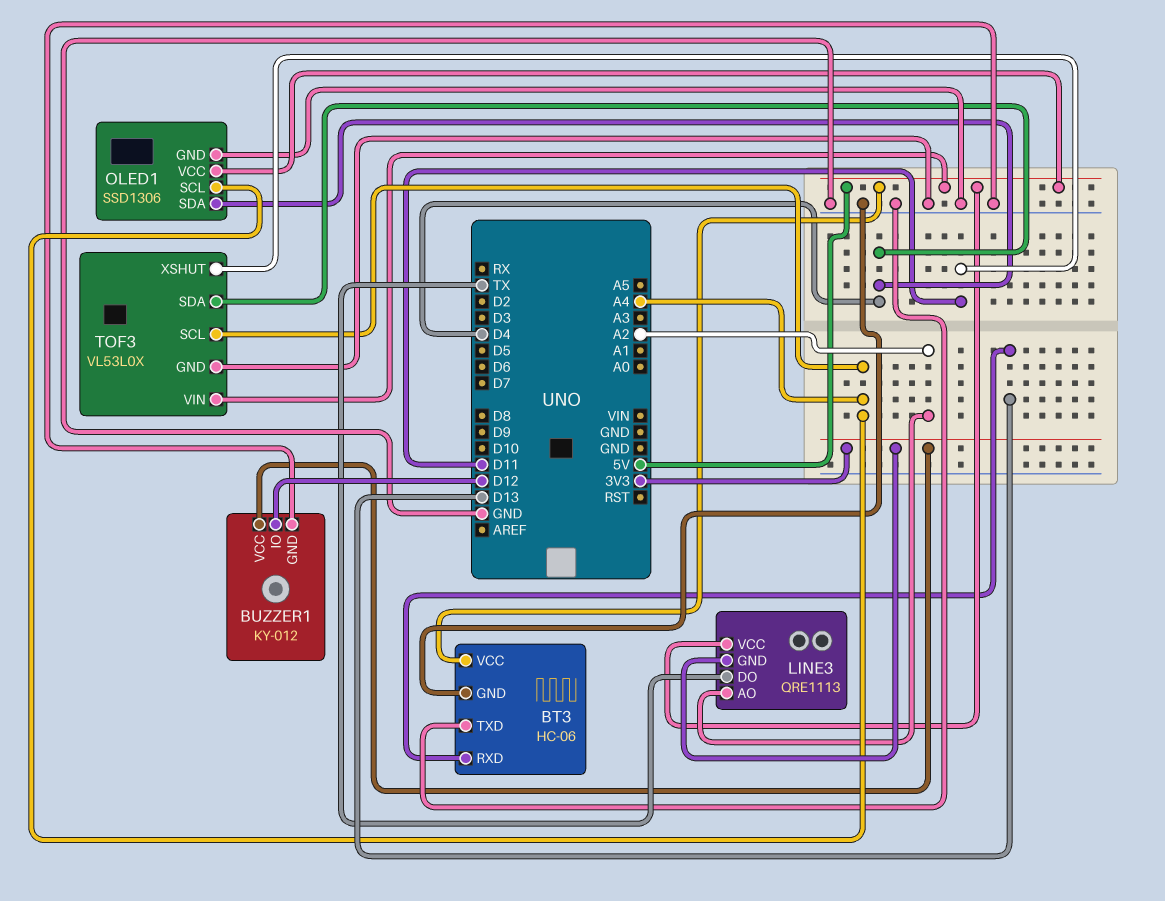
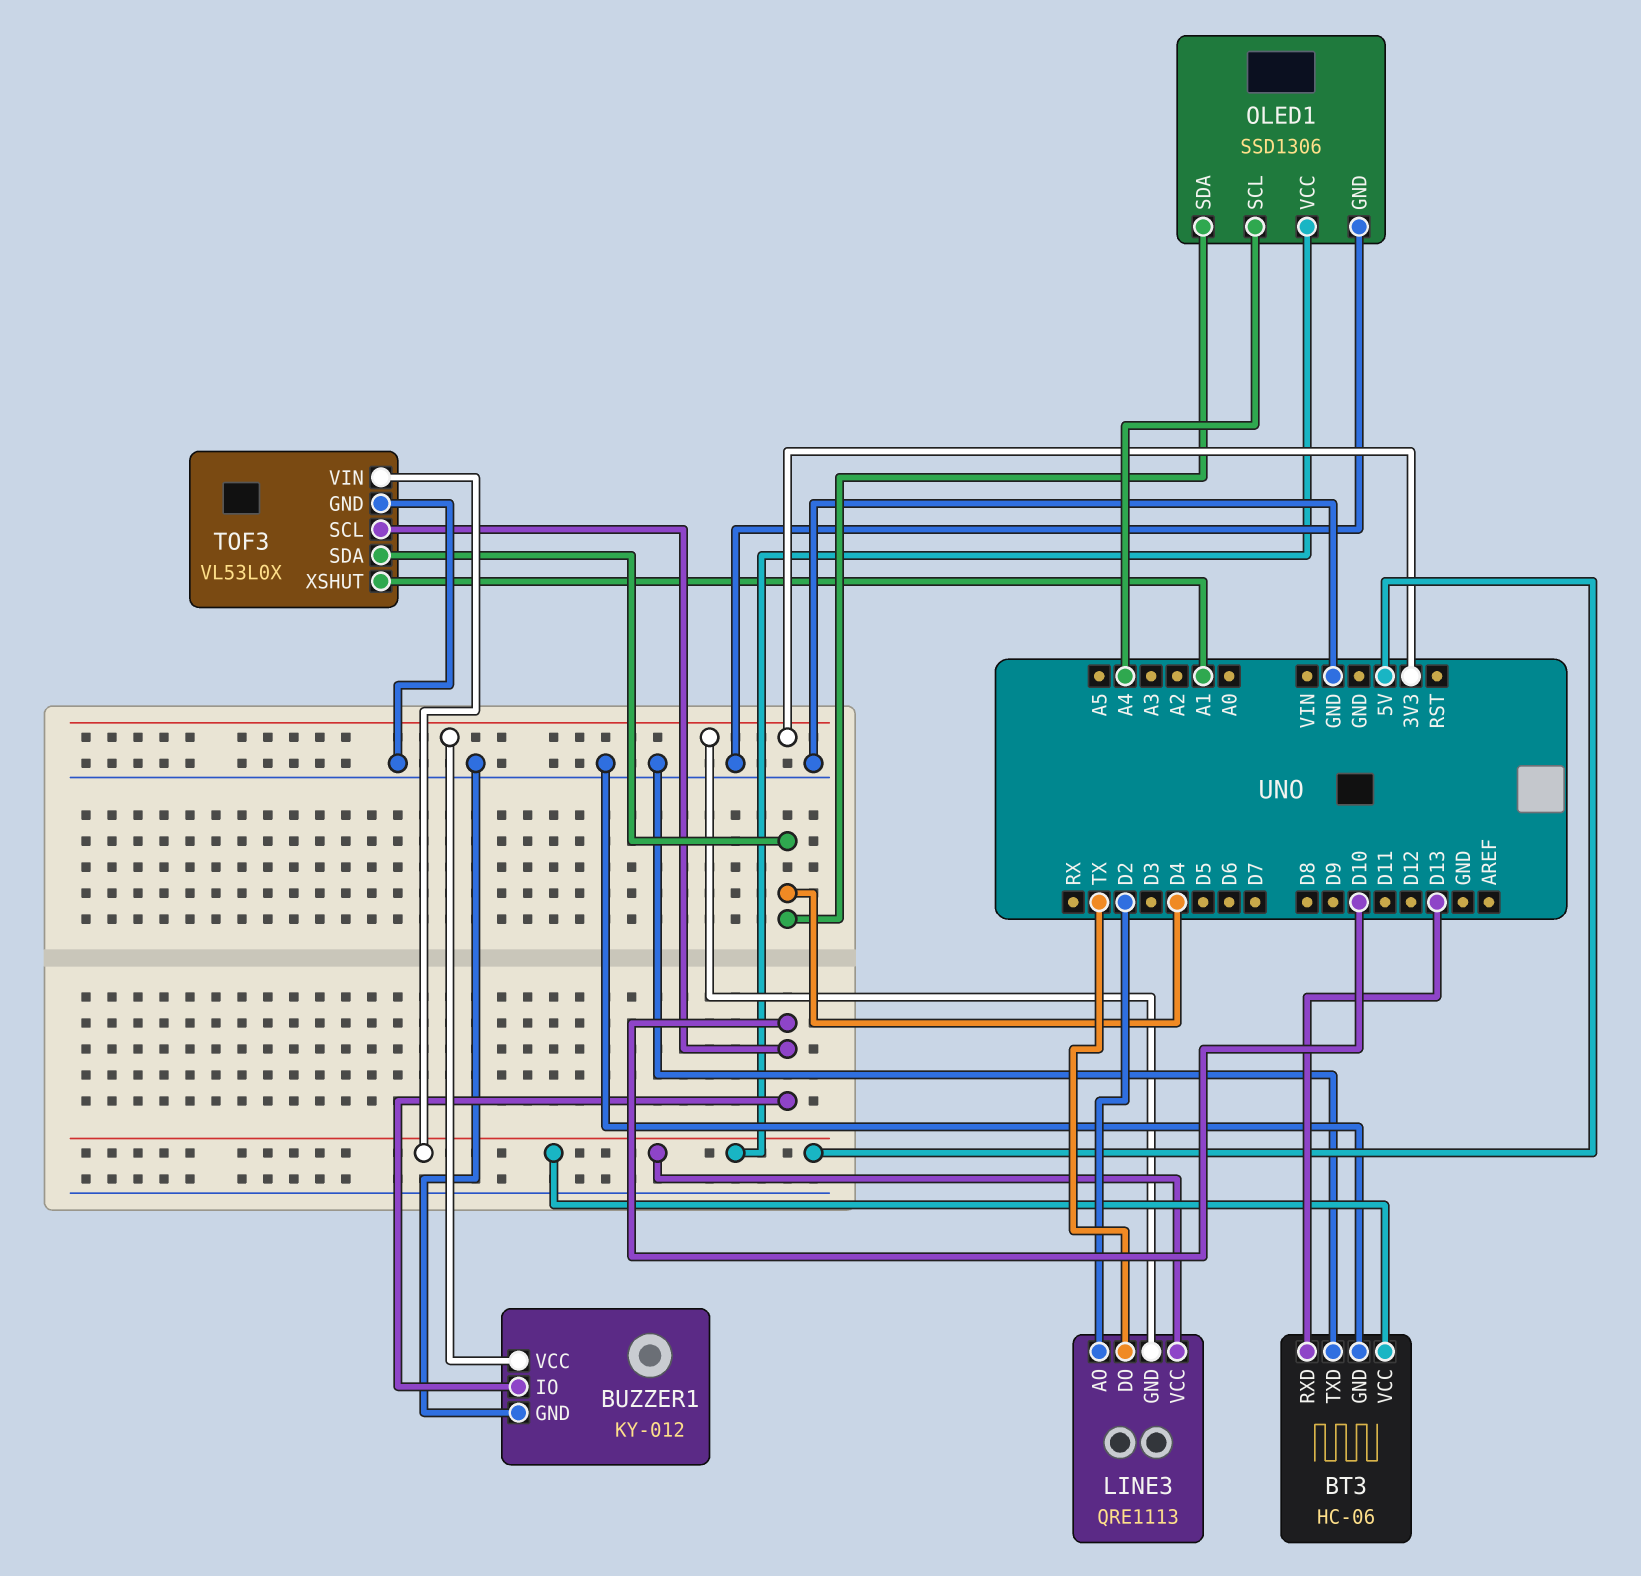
BUZZER1 pin IO: D12 -> D10
LINE3 pin AO: A2 -> D2
TOF3 pin SCL: A4 -> D10
TOF3 pin XSHUT: D11 -> A1

